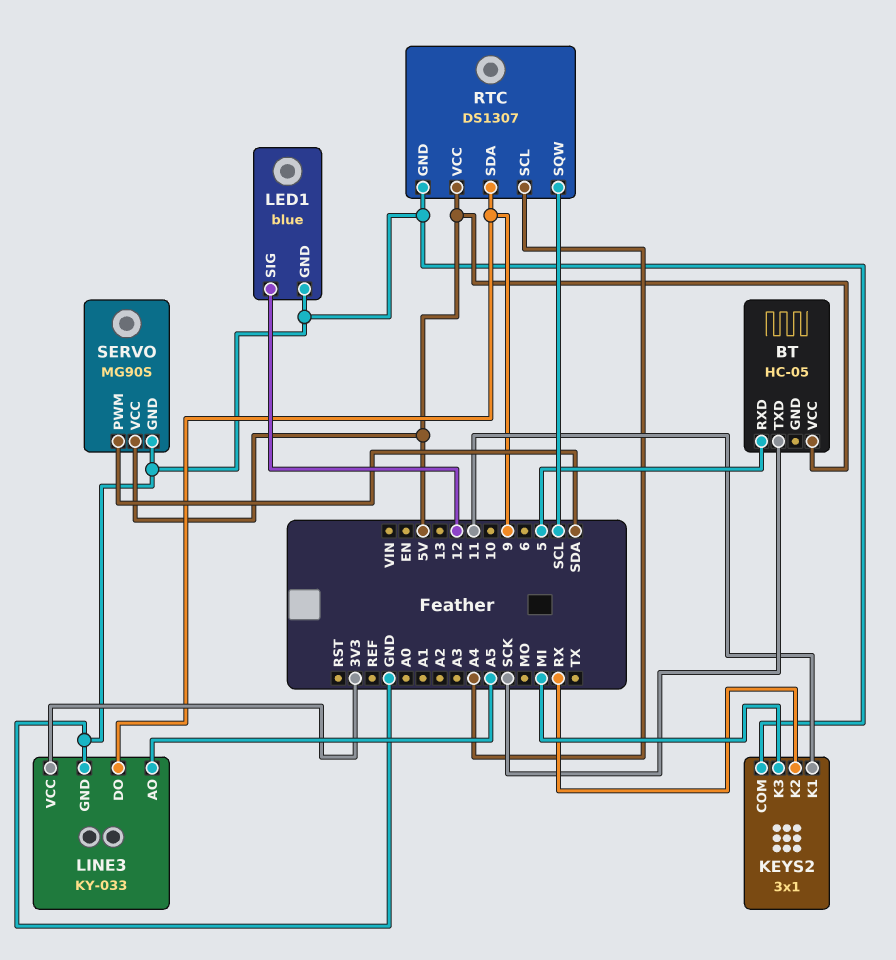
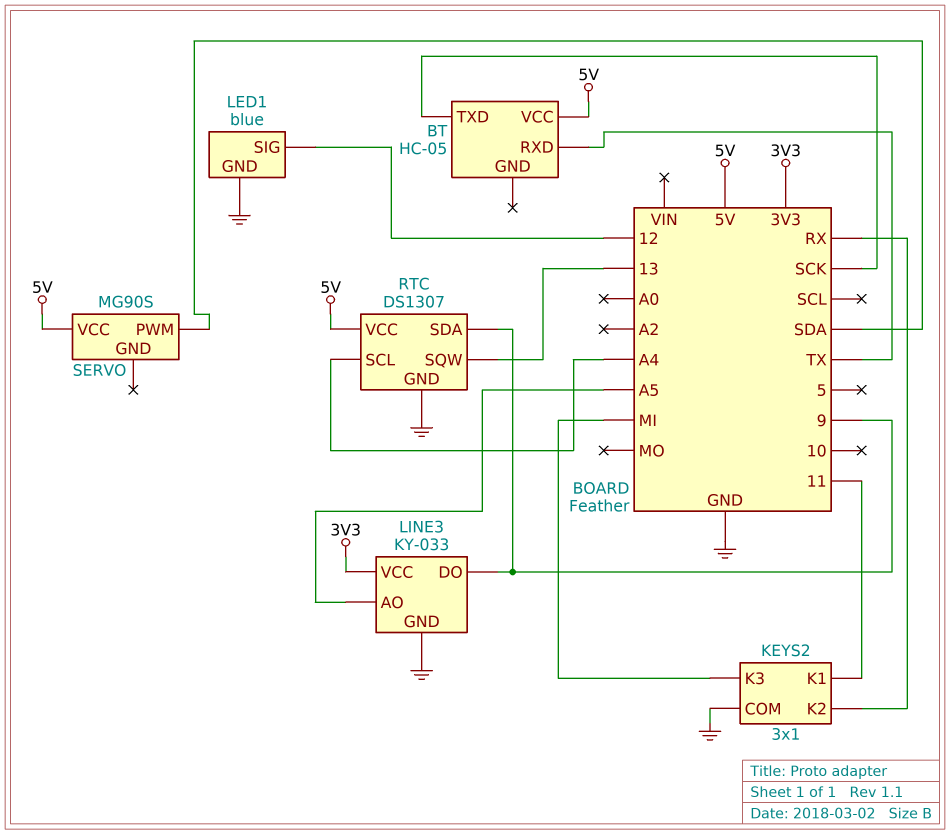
BT pin RXD: 5 -> TX
RTC pin SQW: SCL -> 13
SERVO pin GND: GND -> none

